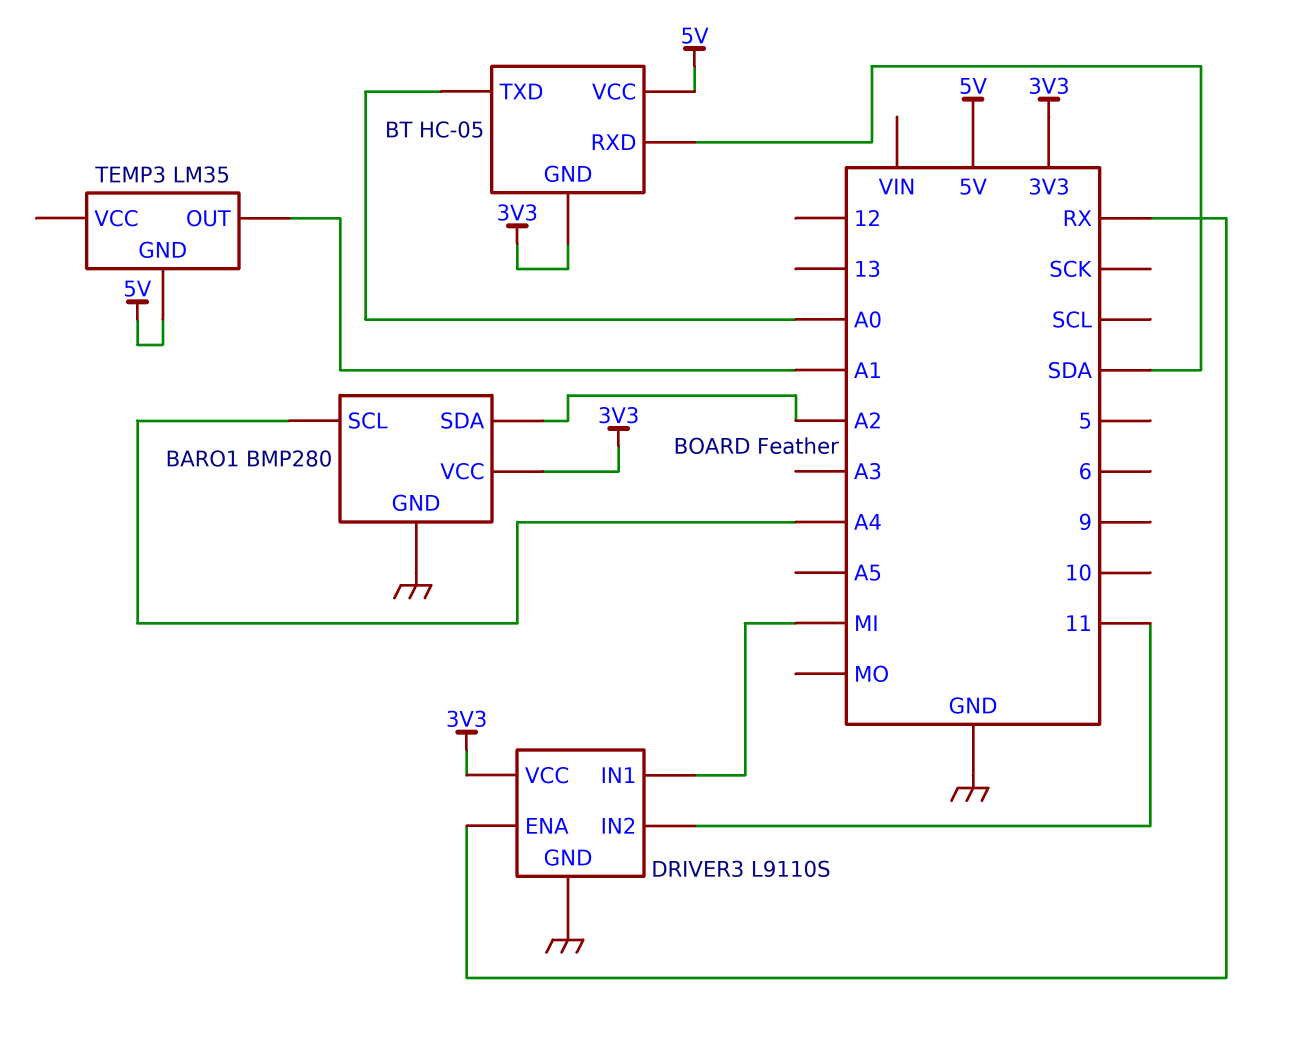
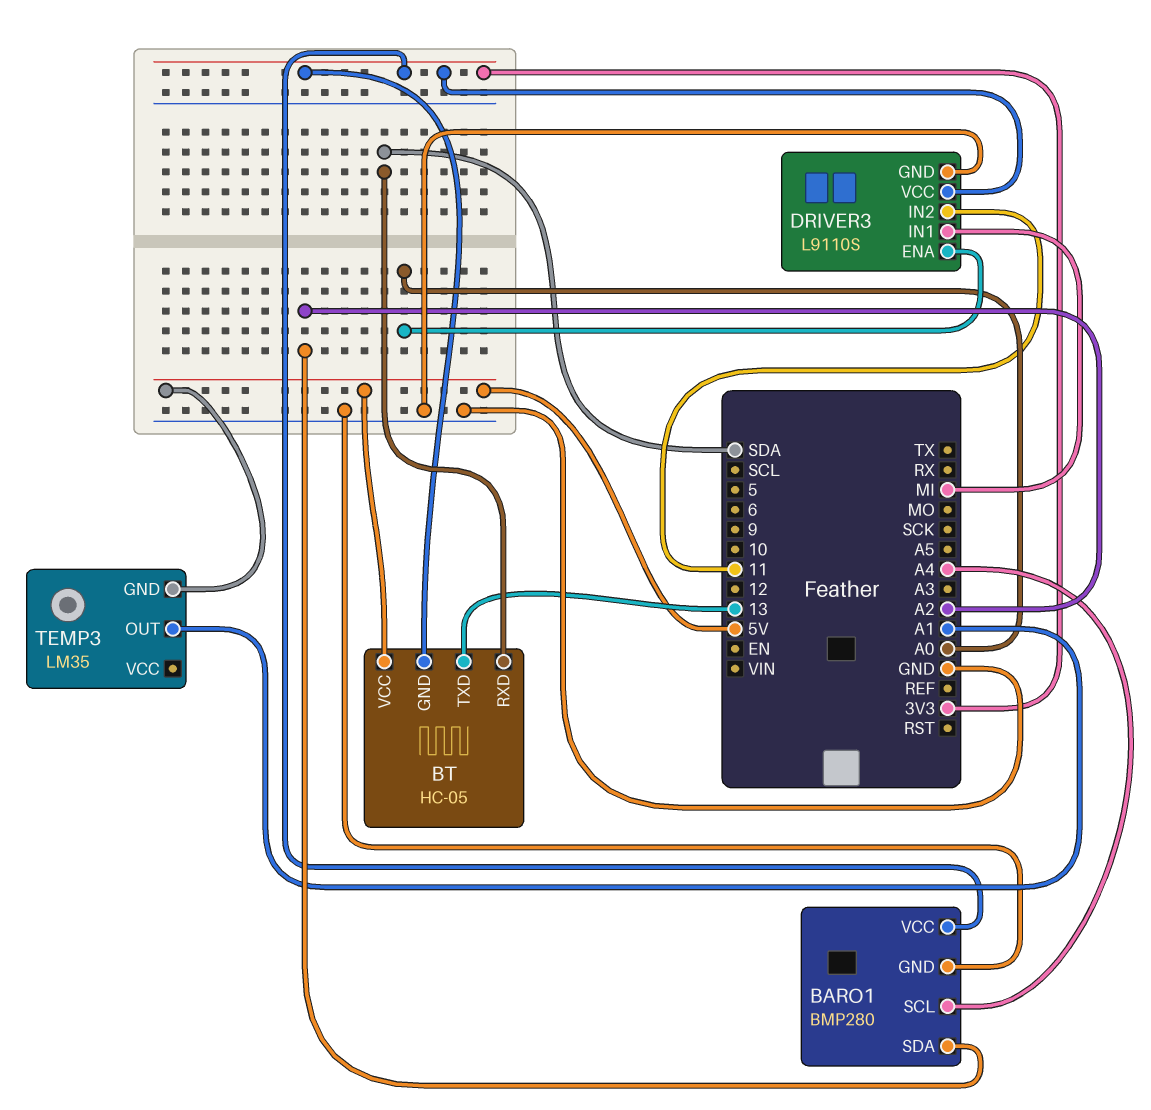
BT pin TXD: A0 -> 13
DRIVER3 pin ENA: RX -> A0

